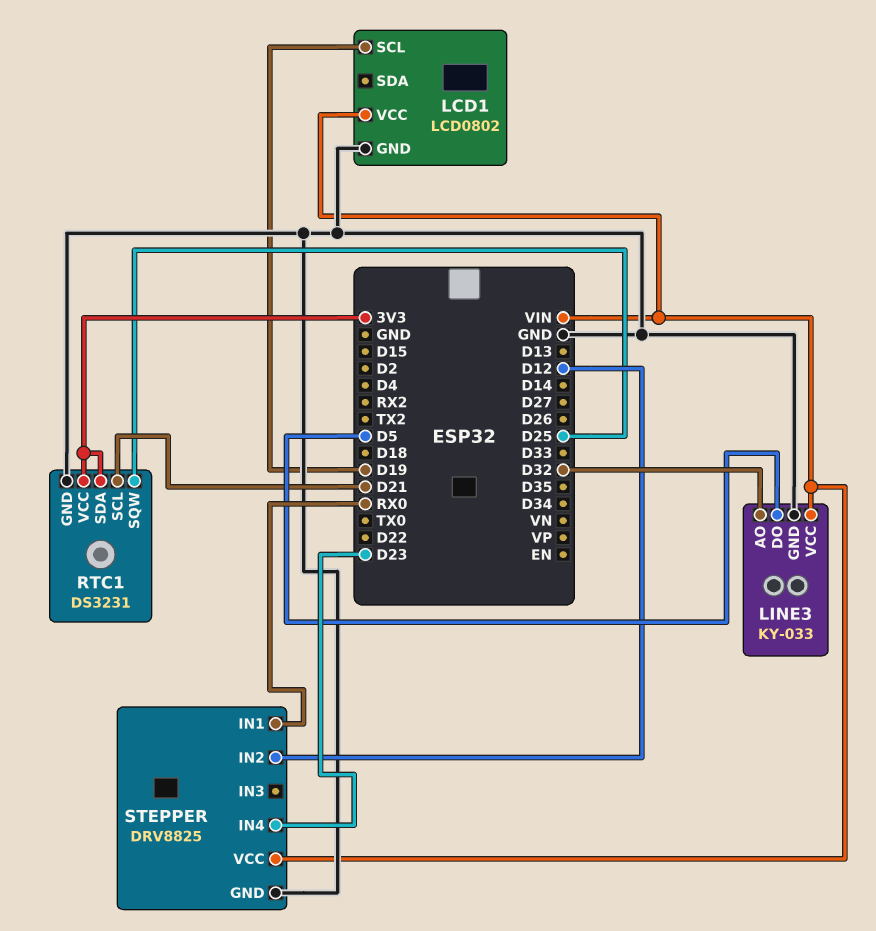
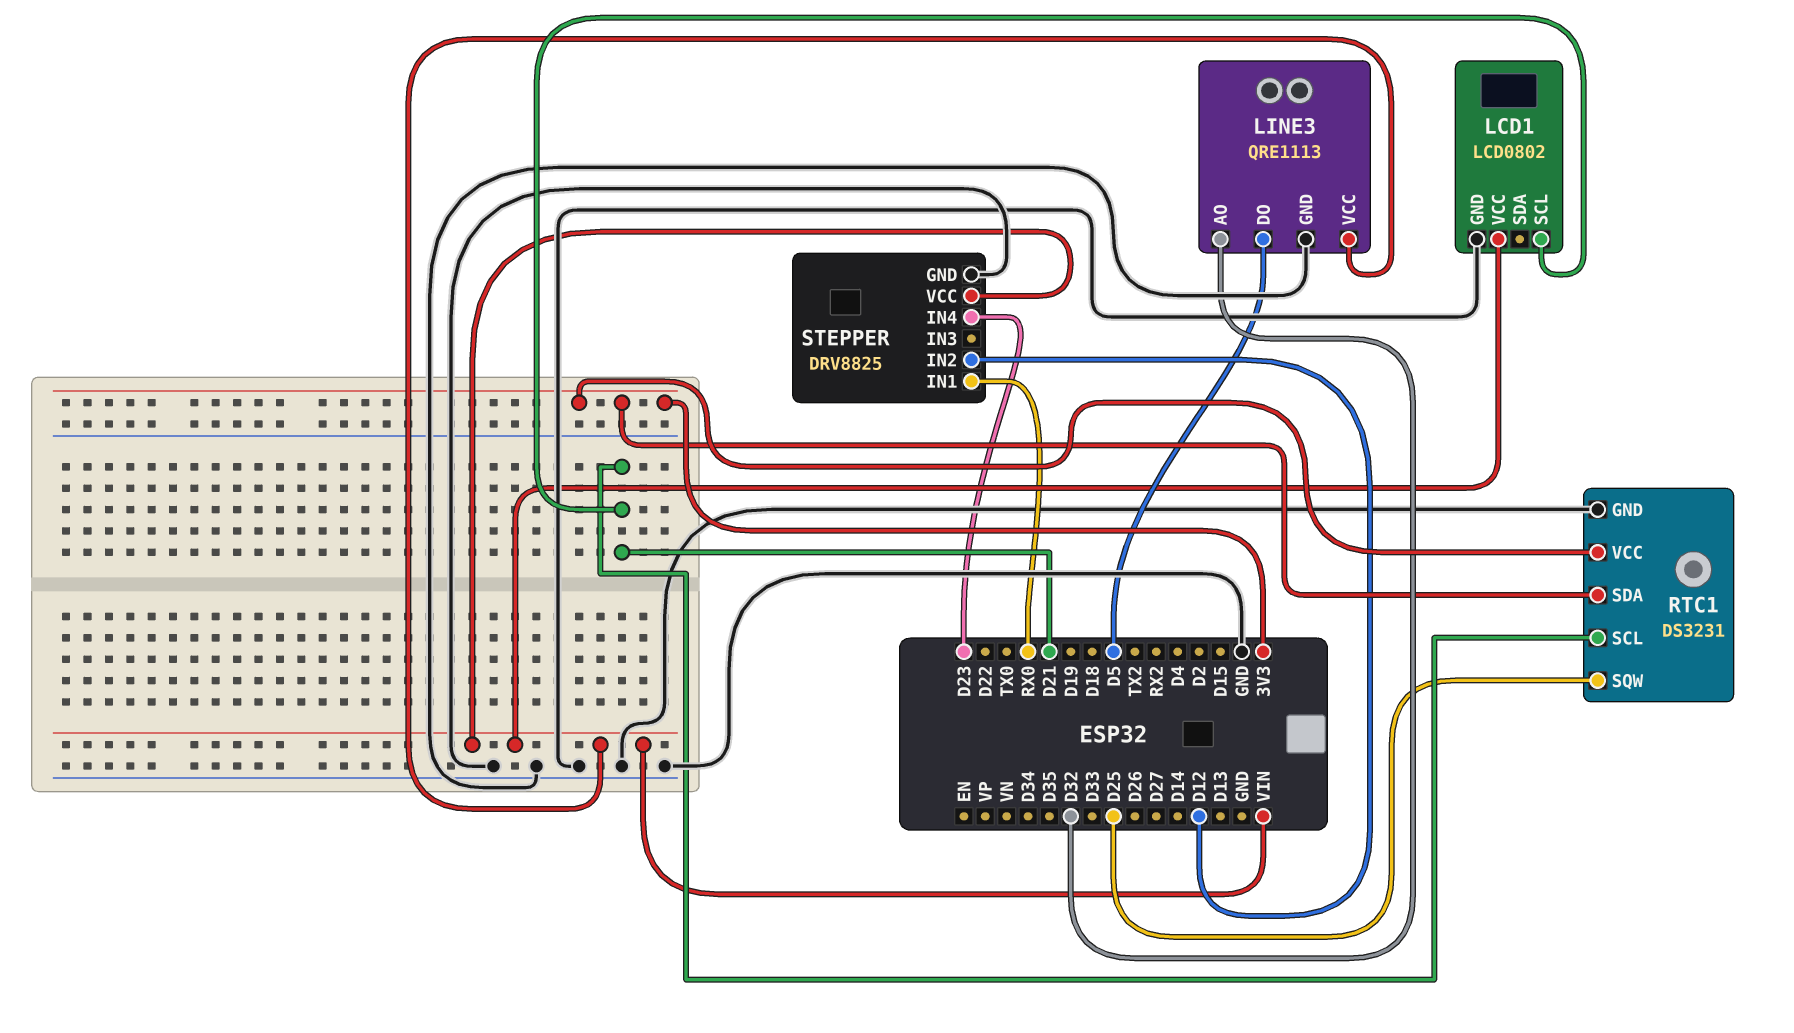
LCD1 pin SCL: D19 -> D21
LINE3: KY-033 -> QRE1113

